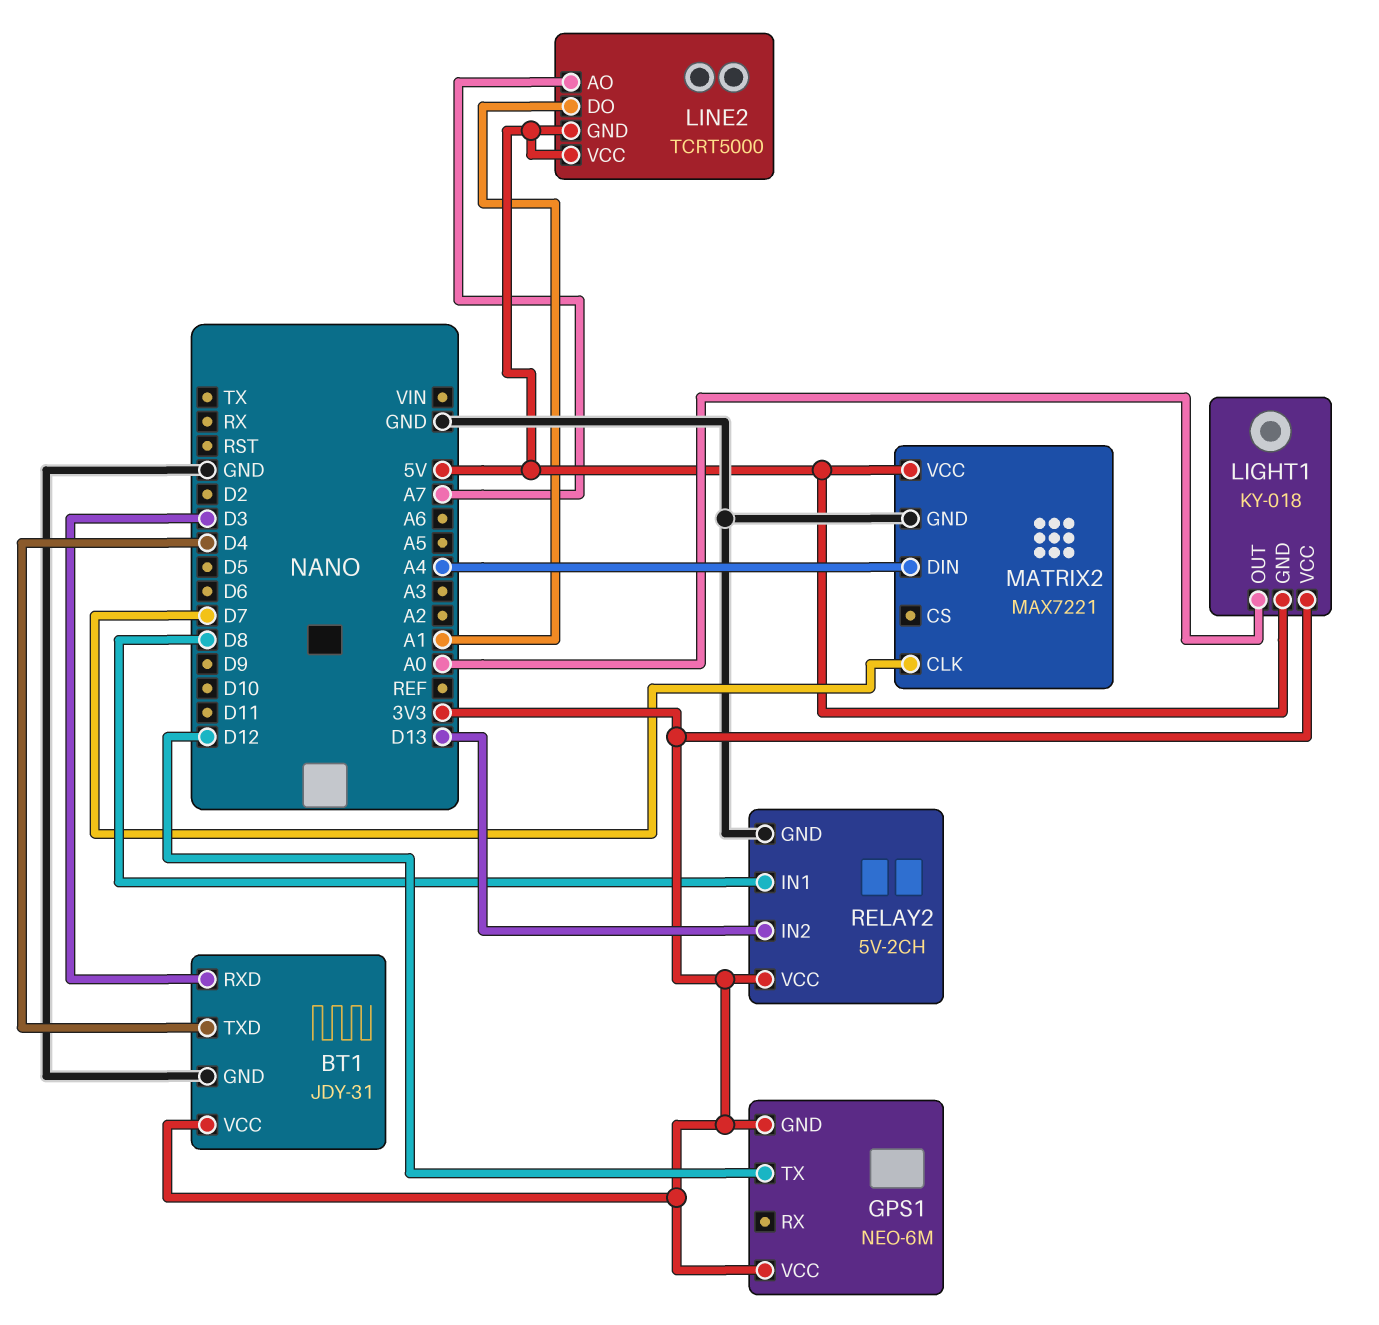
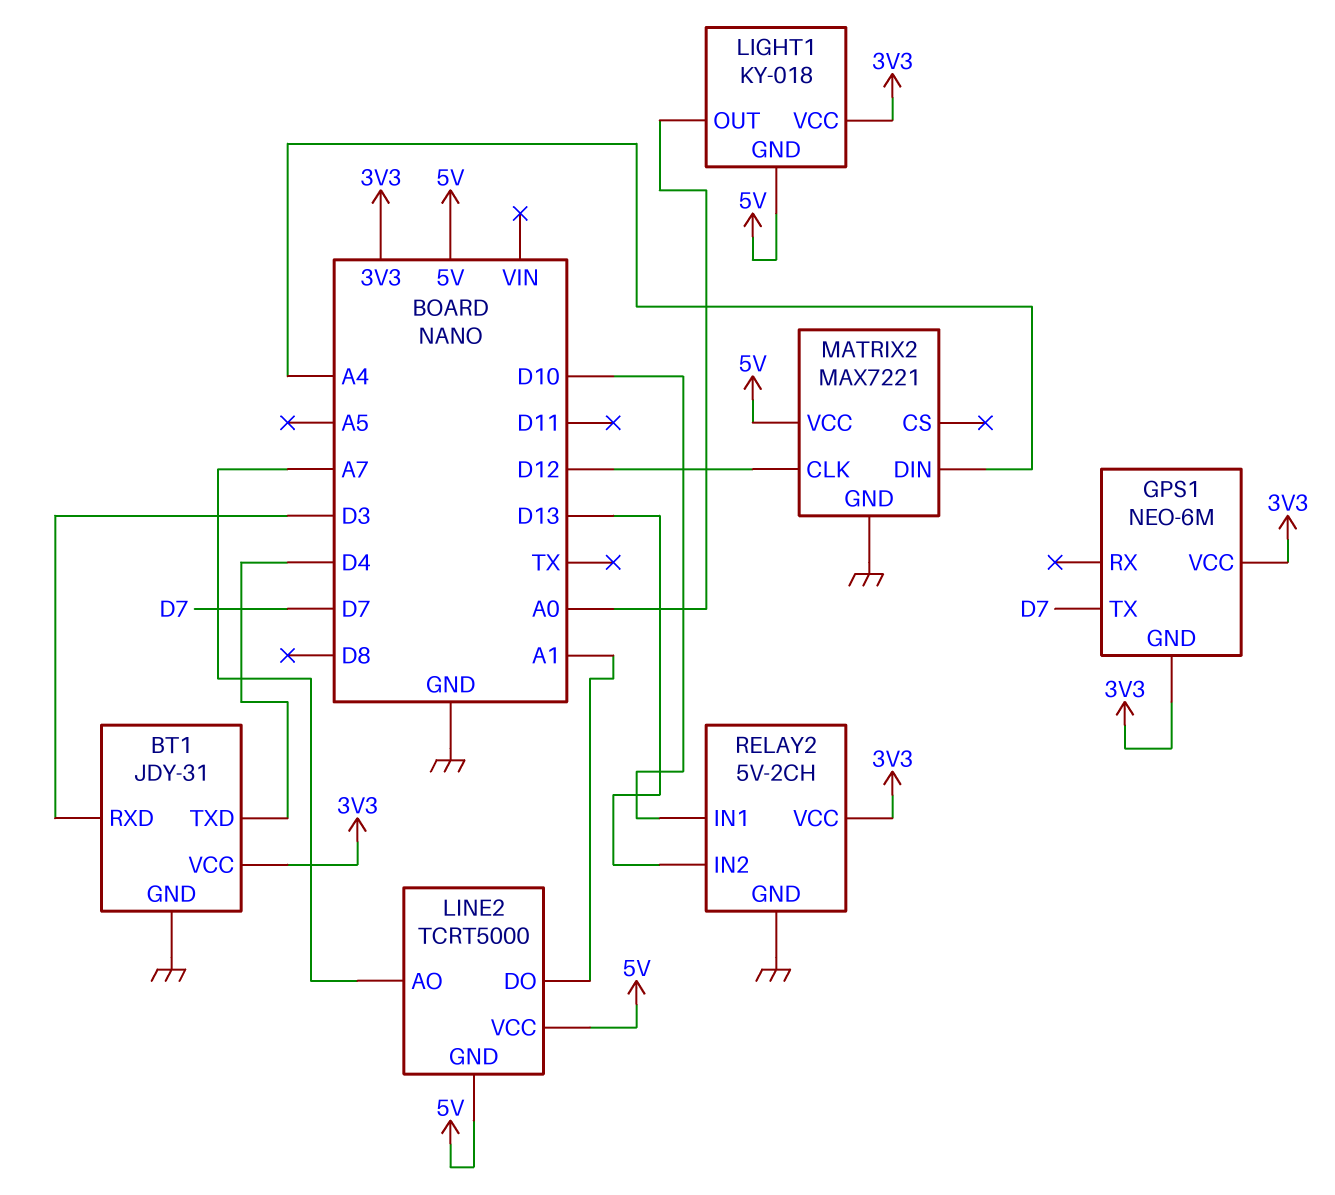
GPS1 pin TX: D12 -> D7
MATRIX2 pin CLK: D7 -> D12
RELAY2 pin IN1: D8 -> D10

